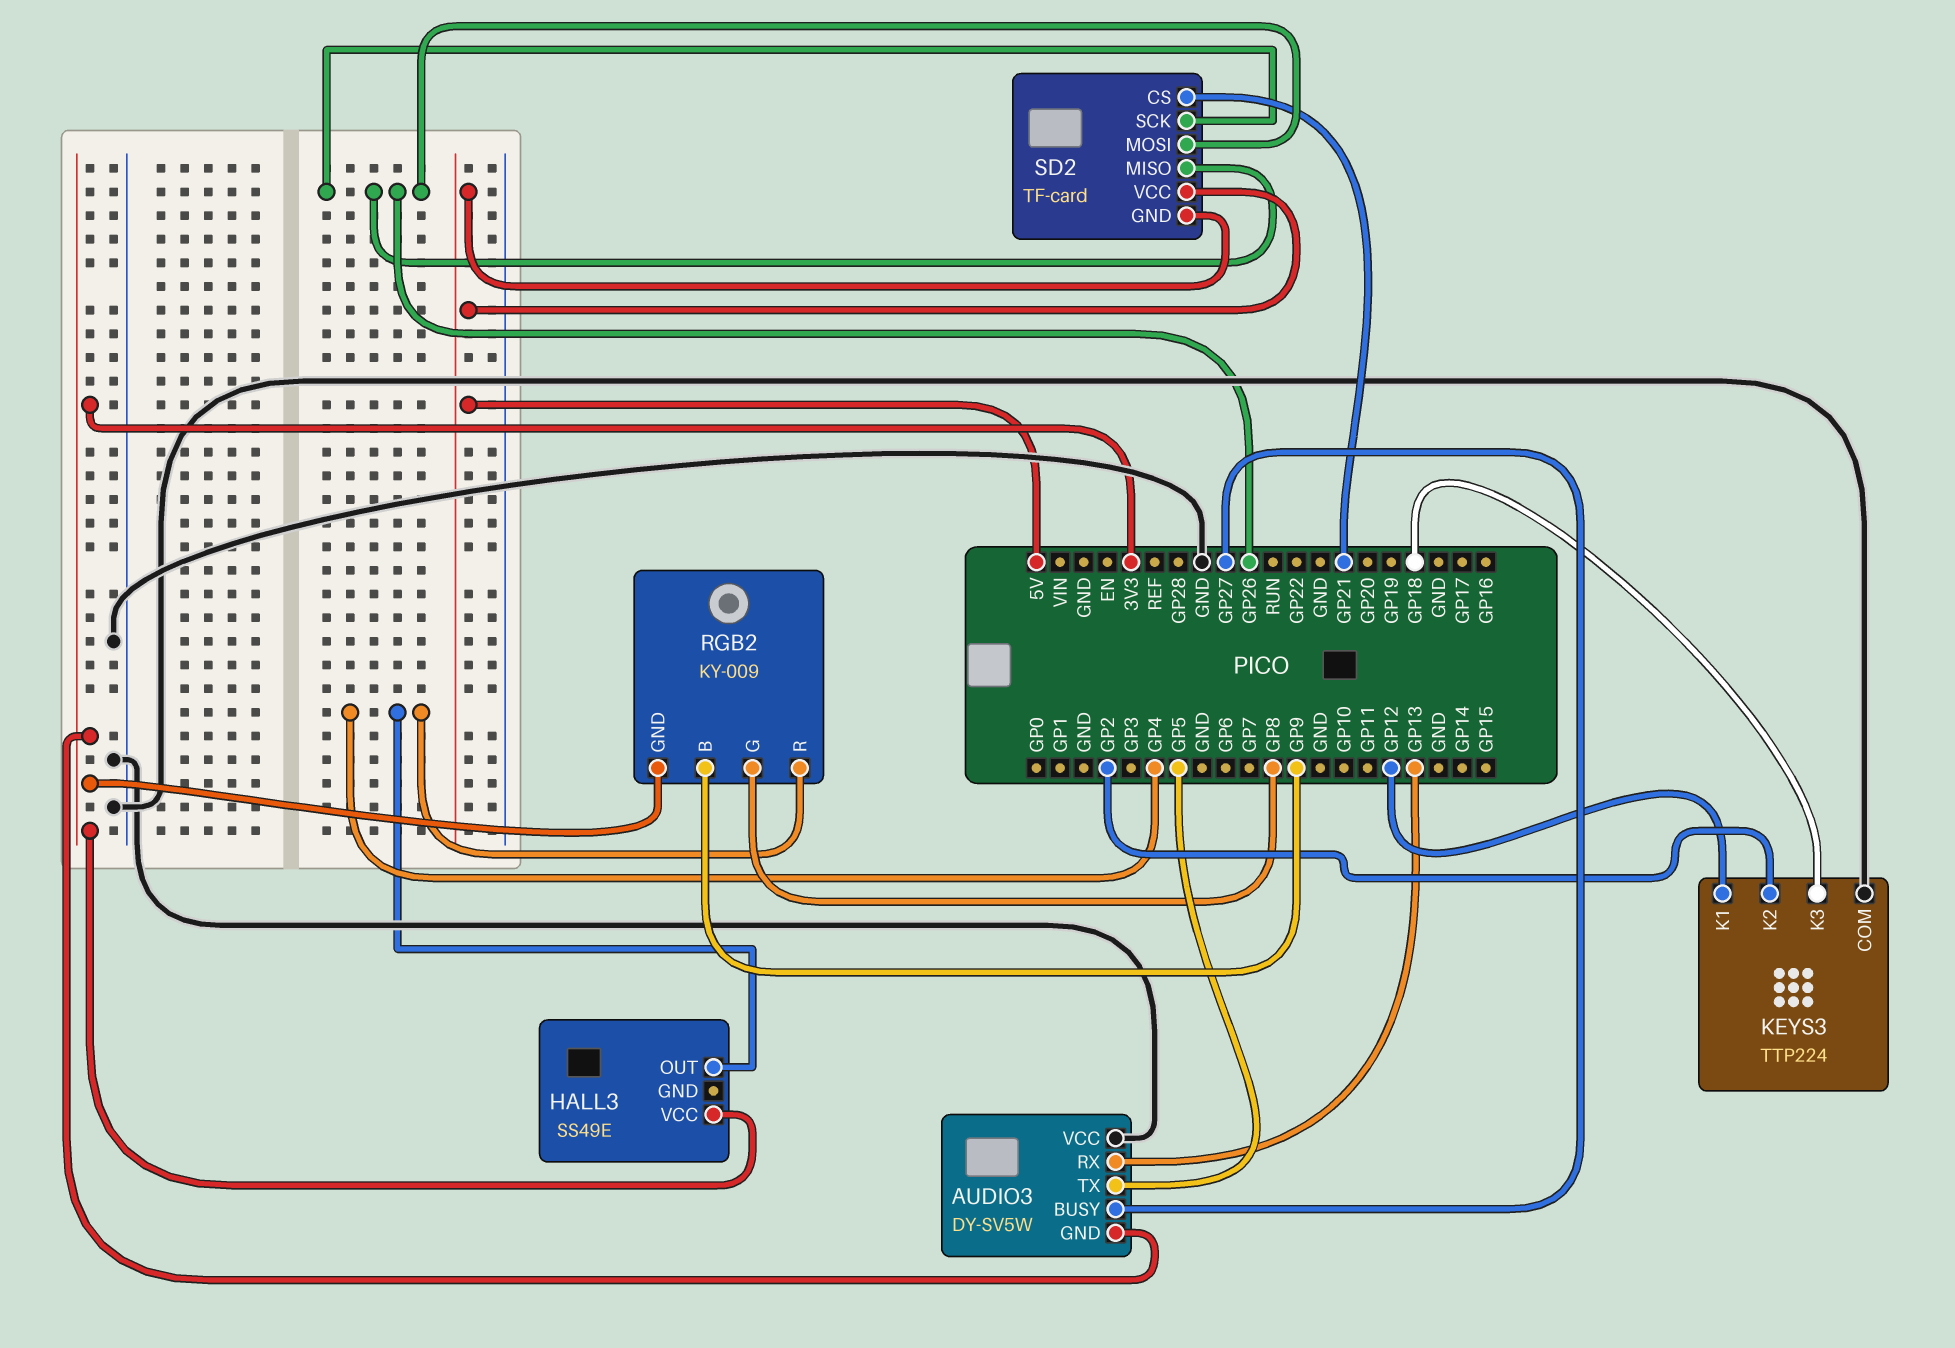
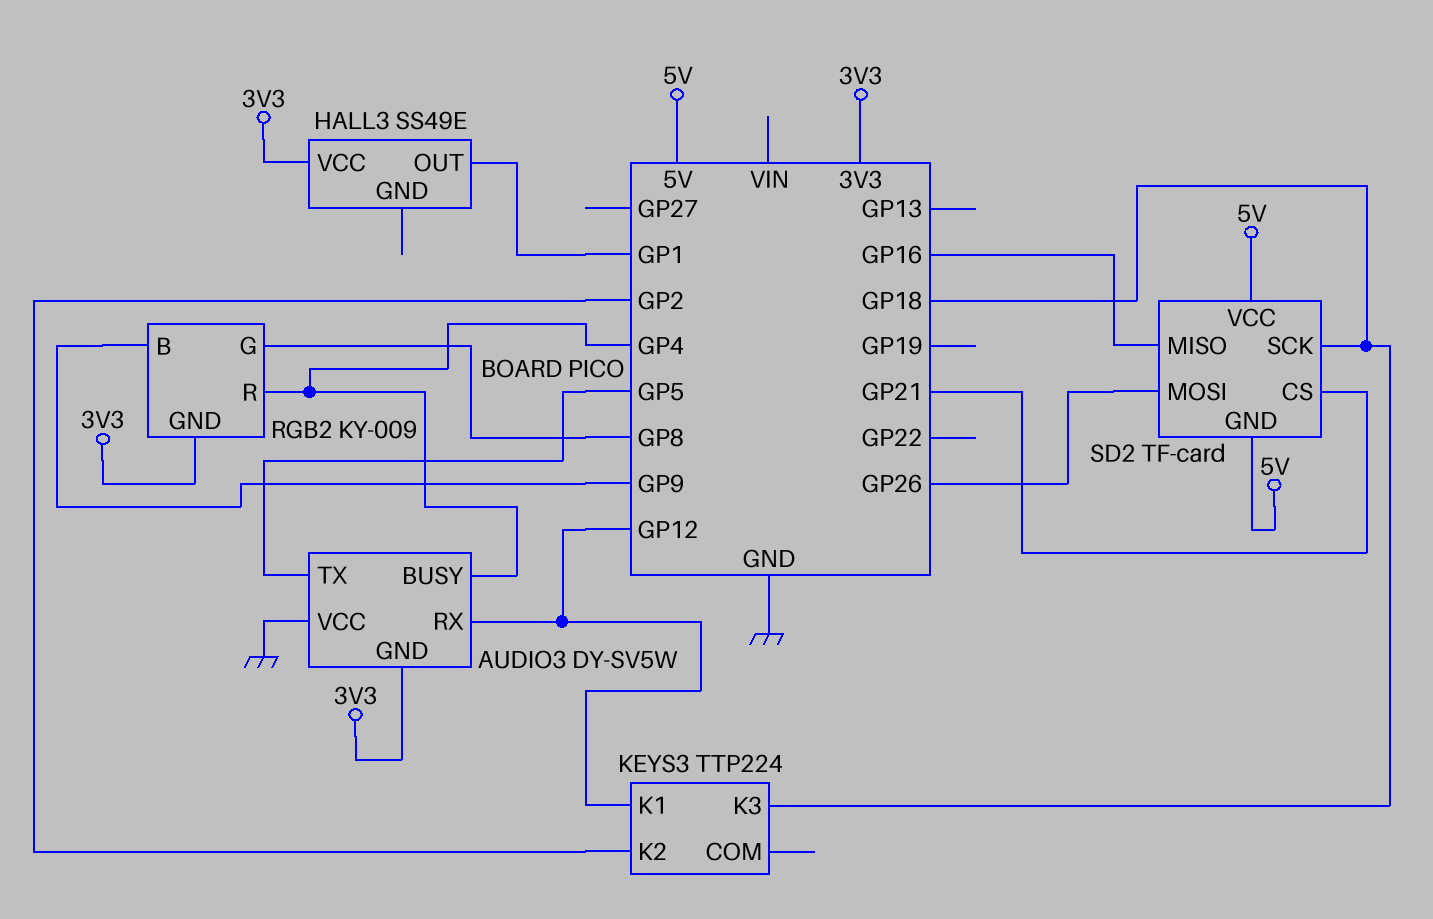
AUDIO3 pin BUSY: GP27 -> GP4
AUDIO3 pin RX: GP13 -> GP12
HALL3 pin OUT: GP4 -> GP1
KEYS3 pin COM: GND -> none
SD2 pin MISO: GP26 -> GP16
SD2 pin SCK: GP26 -> GP18

